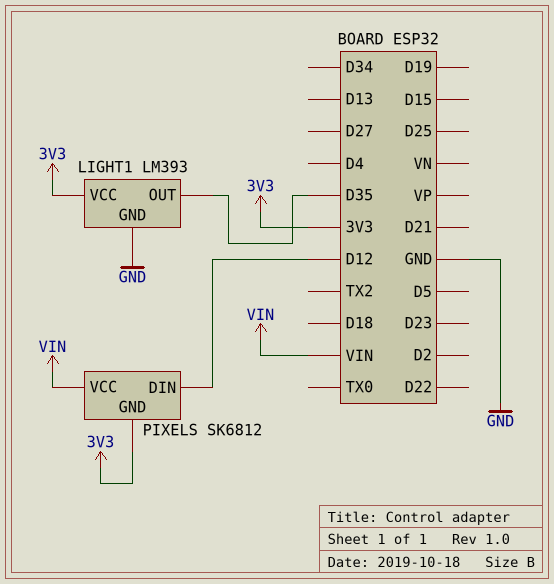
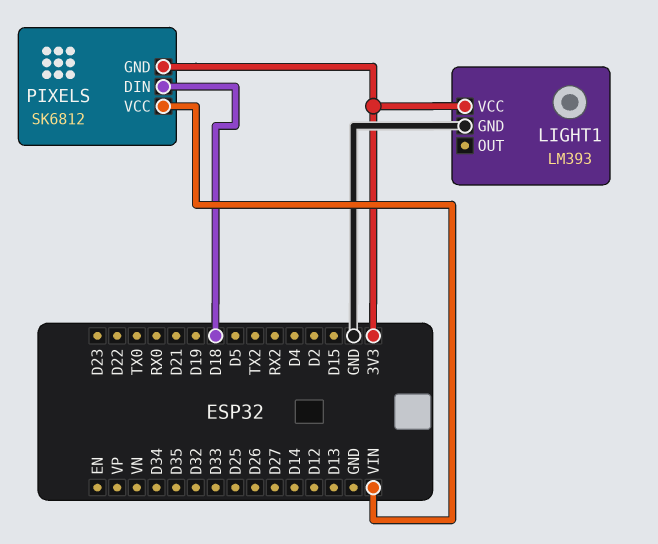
LIGHT1 pin OUT: D35 -> none
PIXELS pin DIN: D12 -> D18

